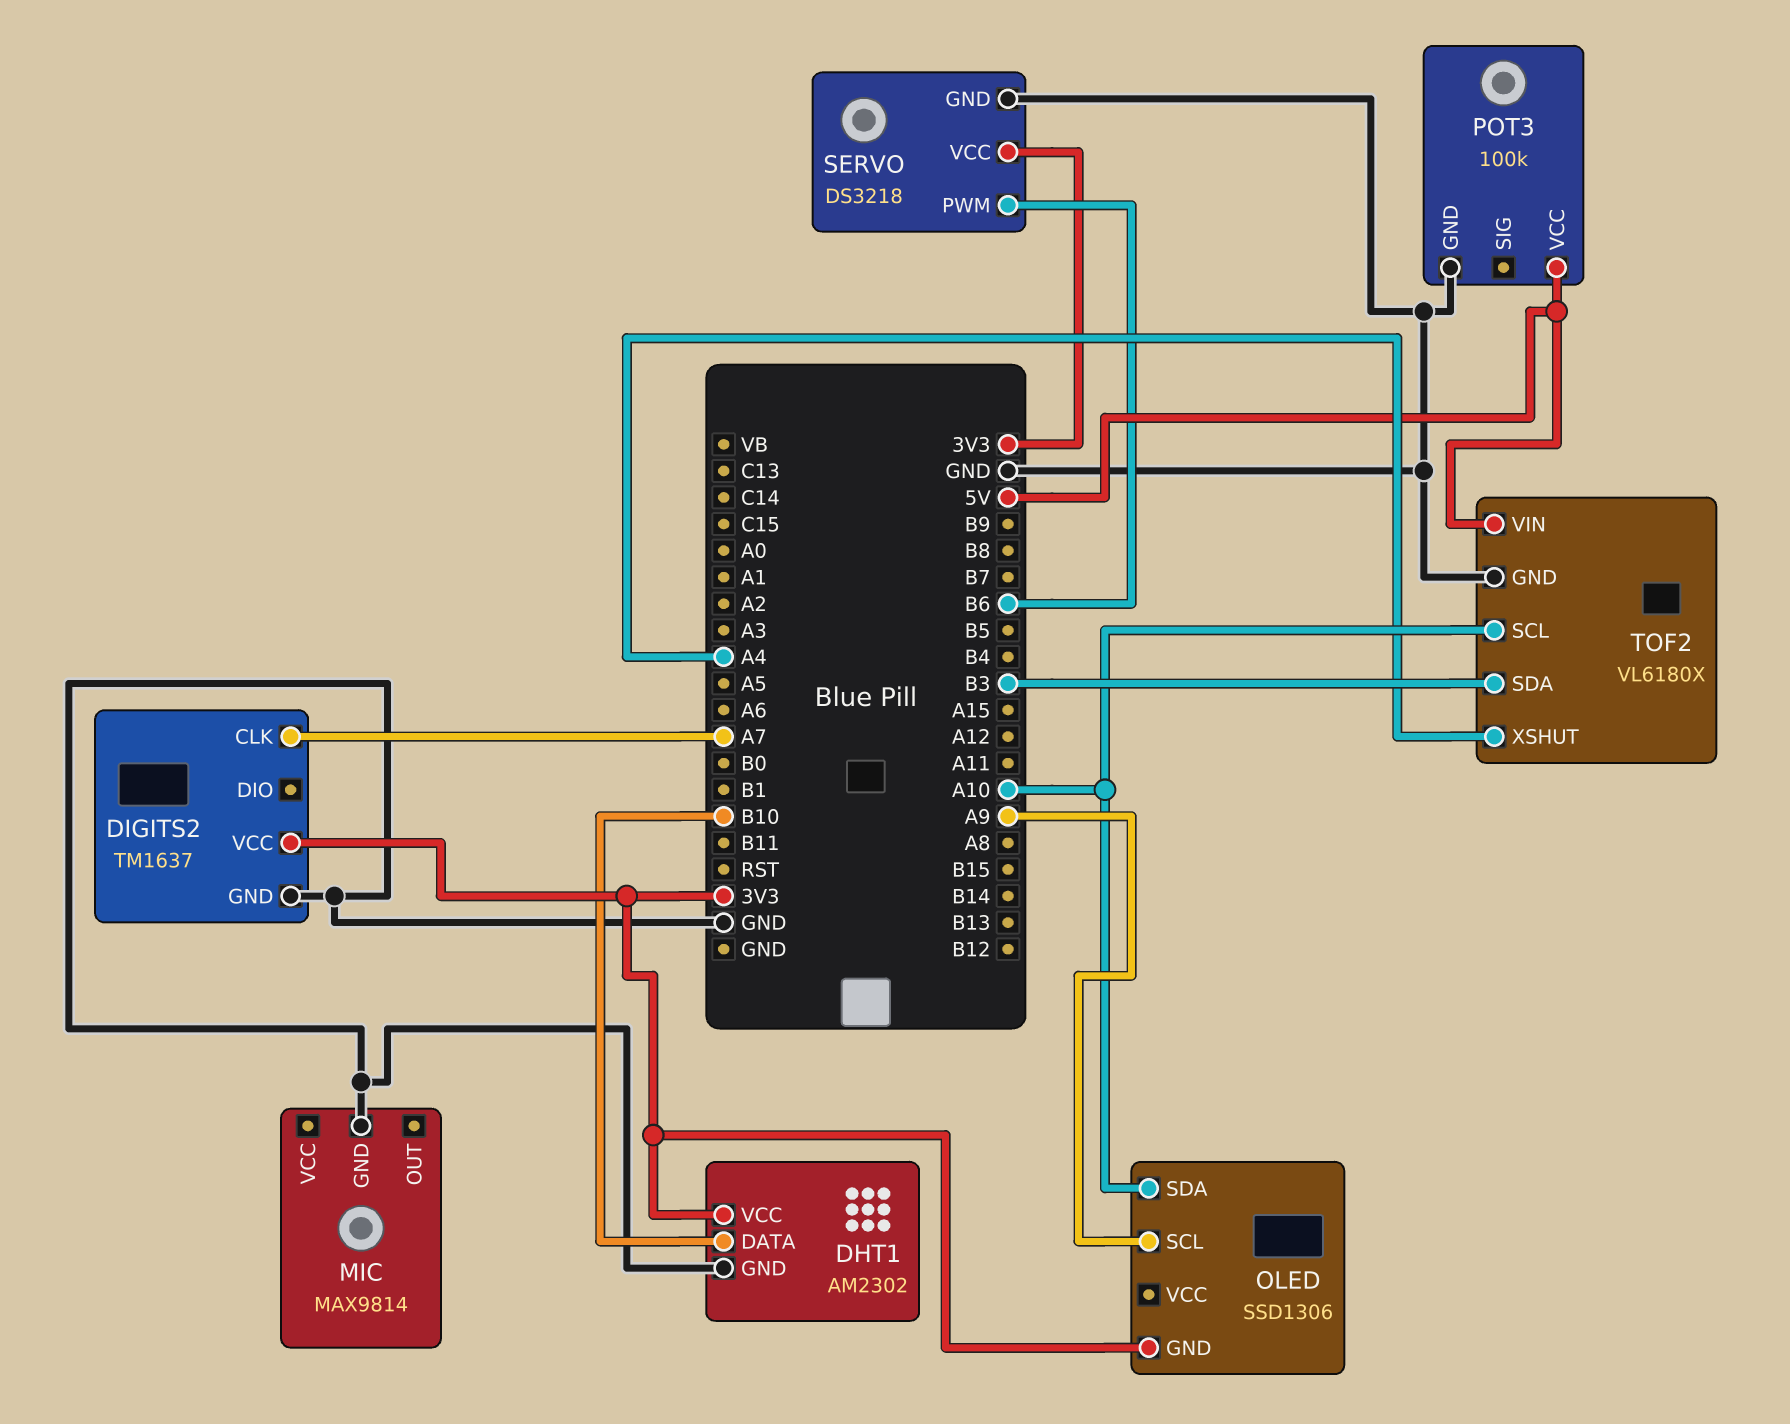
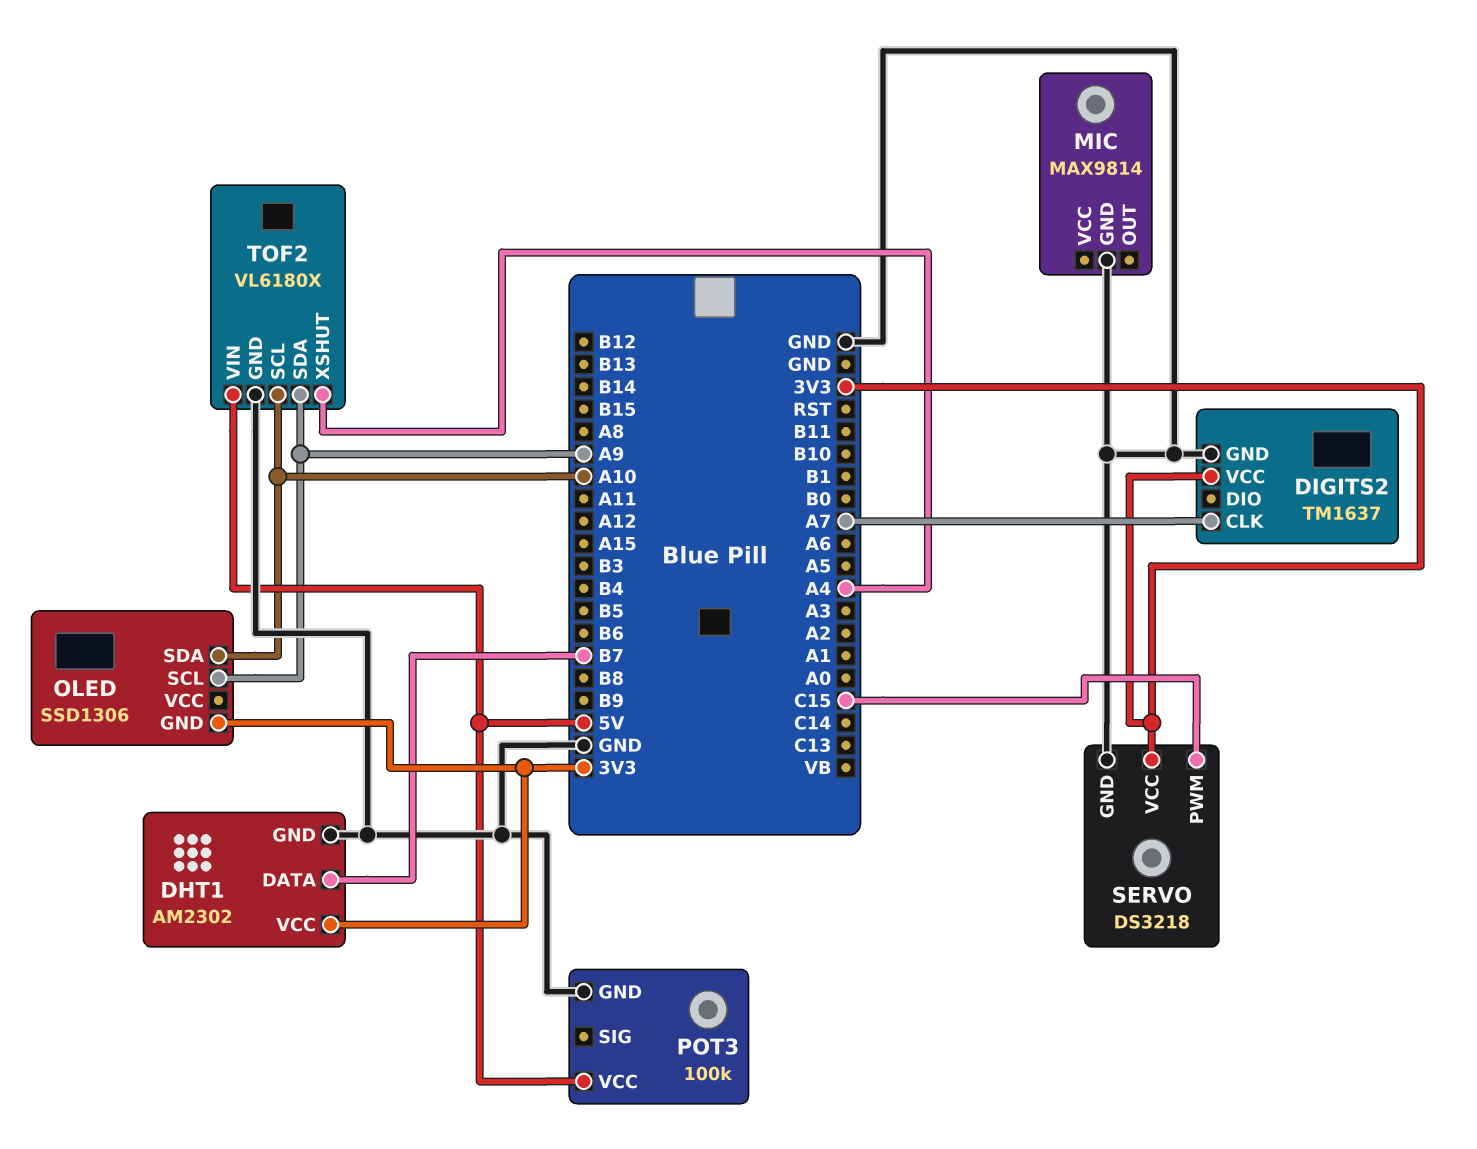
DHT1 pin DATA: B10 -> B7
SERVO pin PWM: B6 -> C15
TOF2 pin SDA: B3 -> A9

